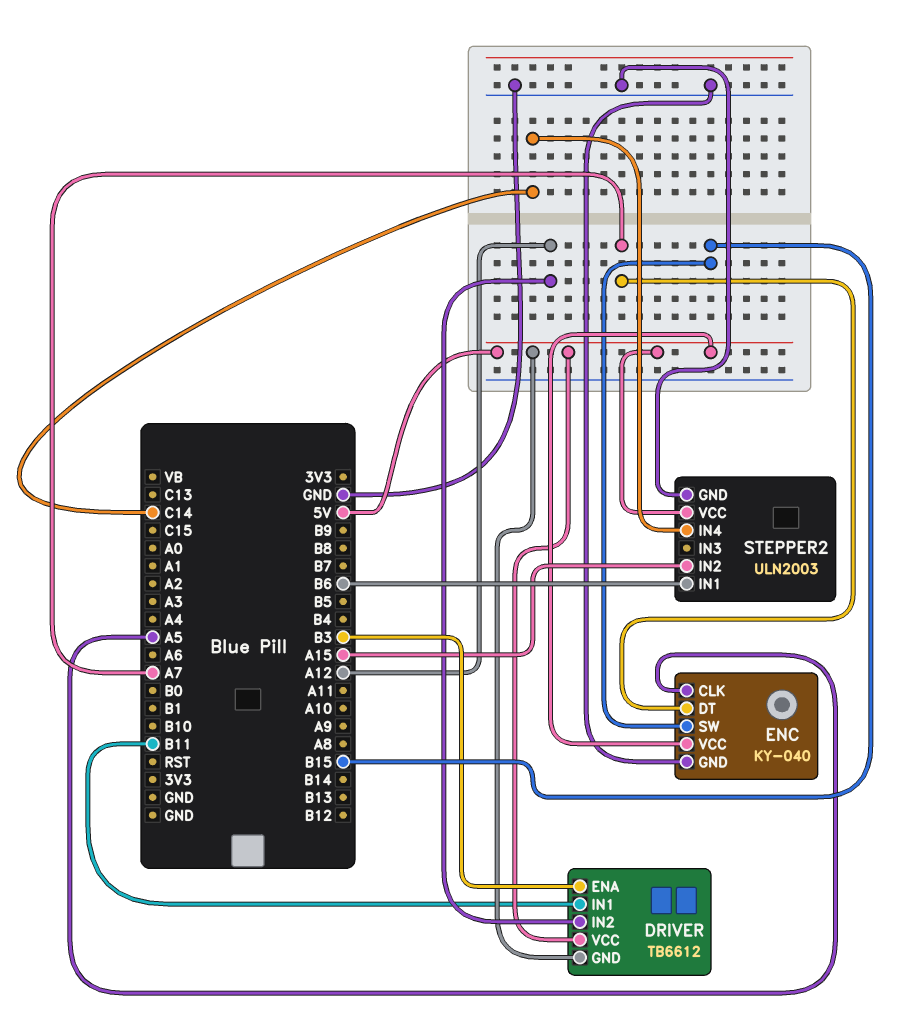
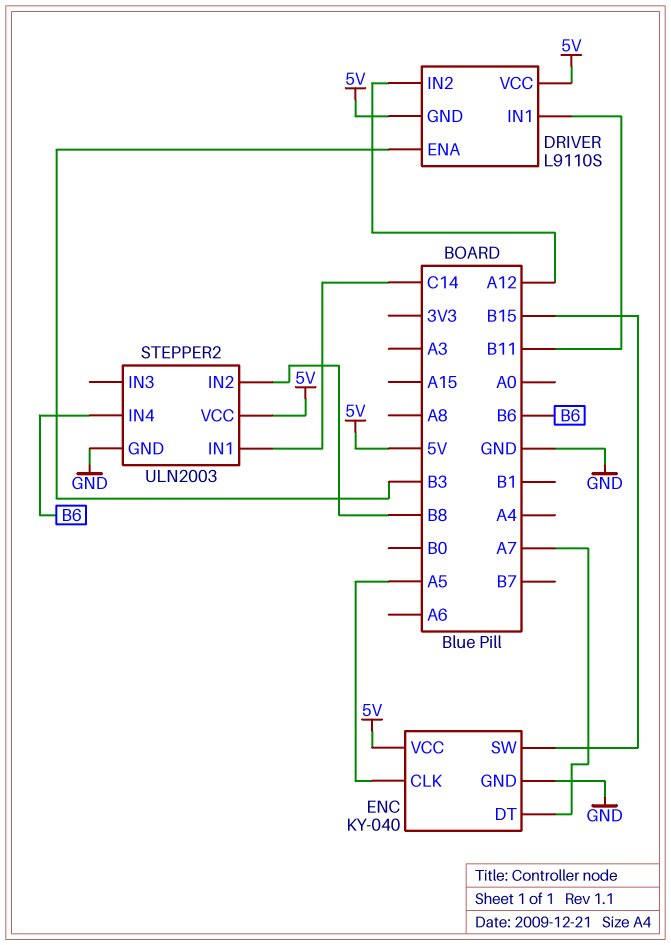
DRIVER: TB6612 -> L9110S
STEPPER2 pin IN1: B6 -> C14
STEPPER2 pin IN2: A15 -> B8
STEPPER2 pin IN4: C14 -> B6

